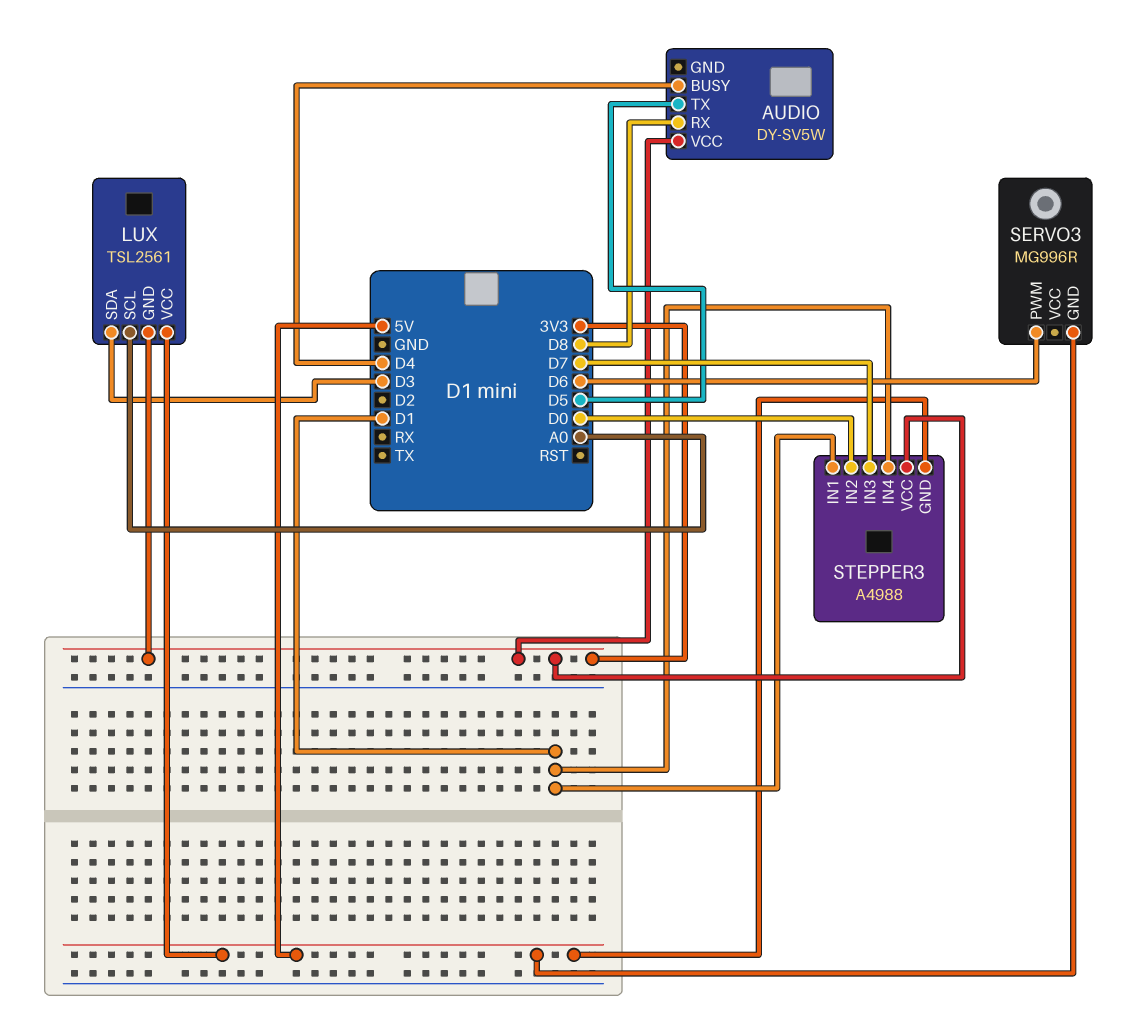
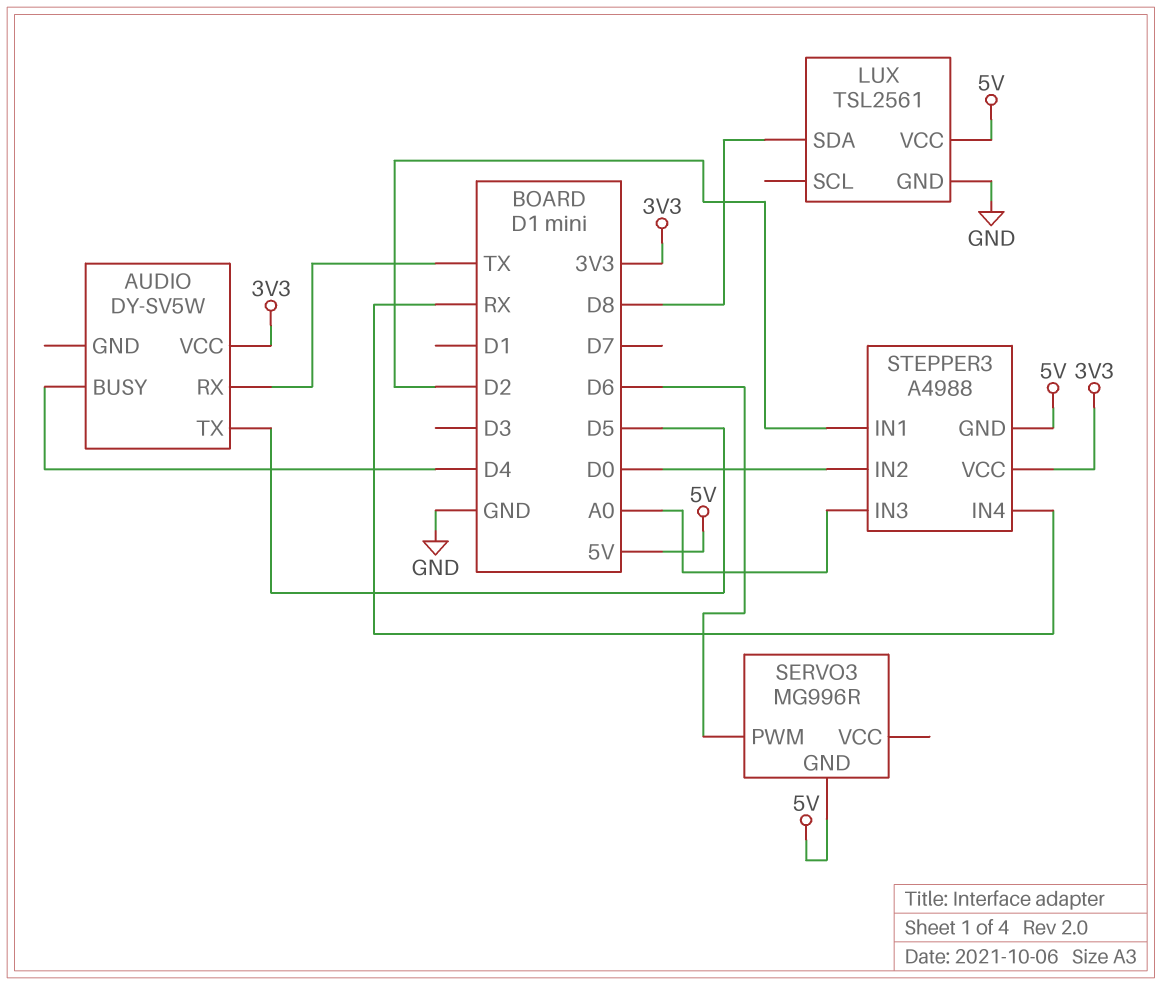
AUDIO pin RX: D8 -> TX
LUX pin GND: 3V3 -> GND
LUX pin SCL: A0 -> none
LUX pin SDA: D3 -> D8
STEPPER3 pin IN1: D1 -> D2
STEPPER3 pin IN3: D7 -> A0
STEPPER3 pin IN4: D1 -> RX

